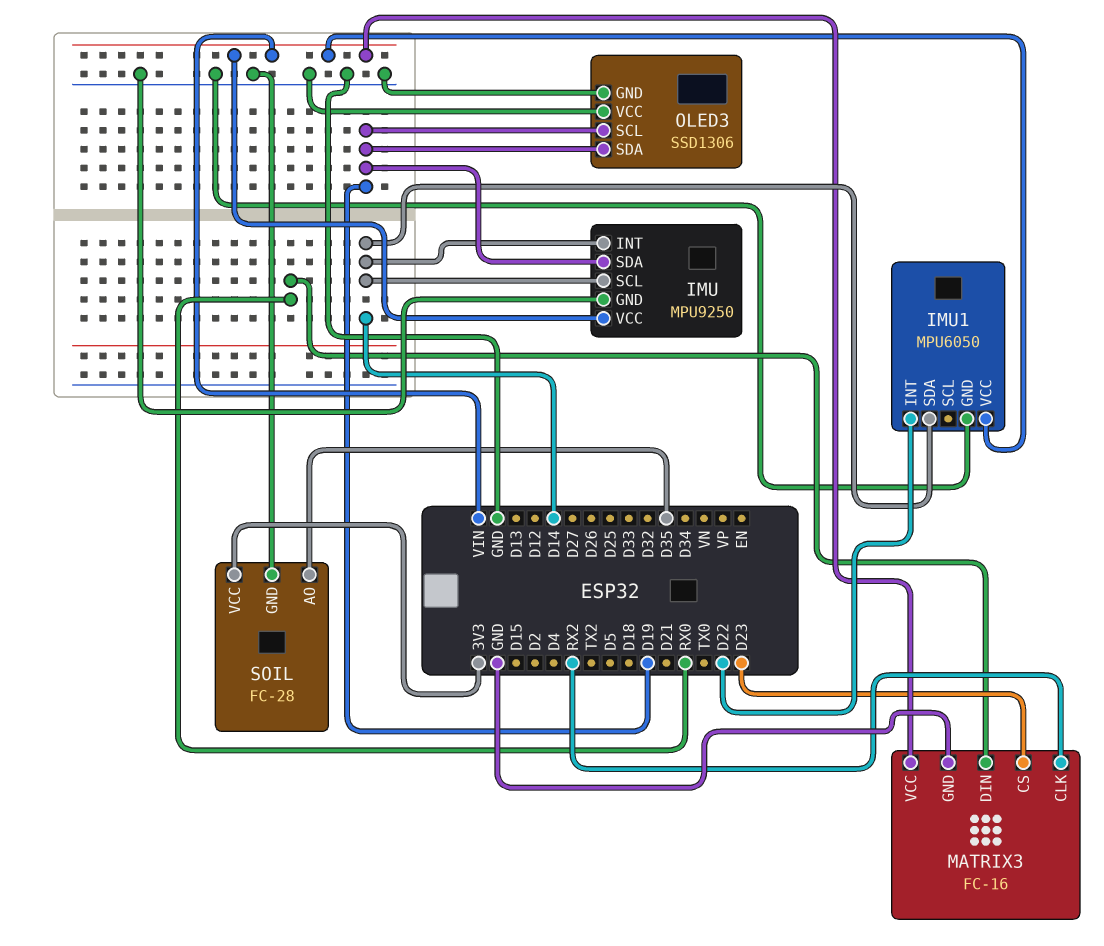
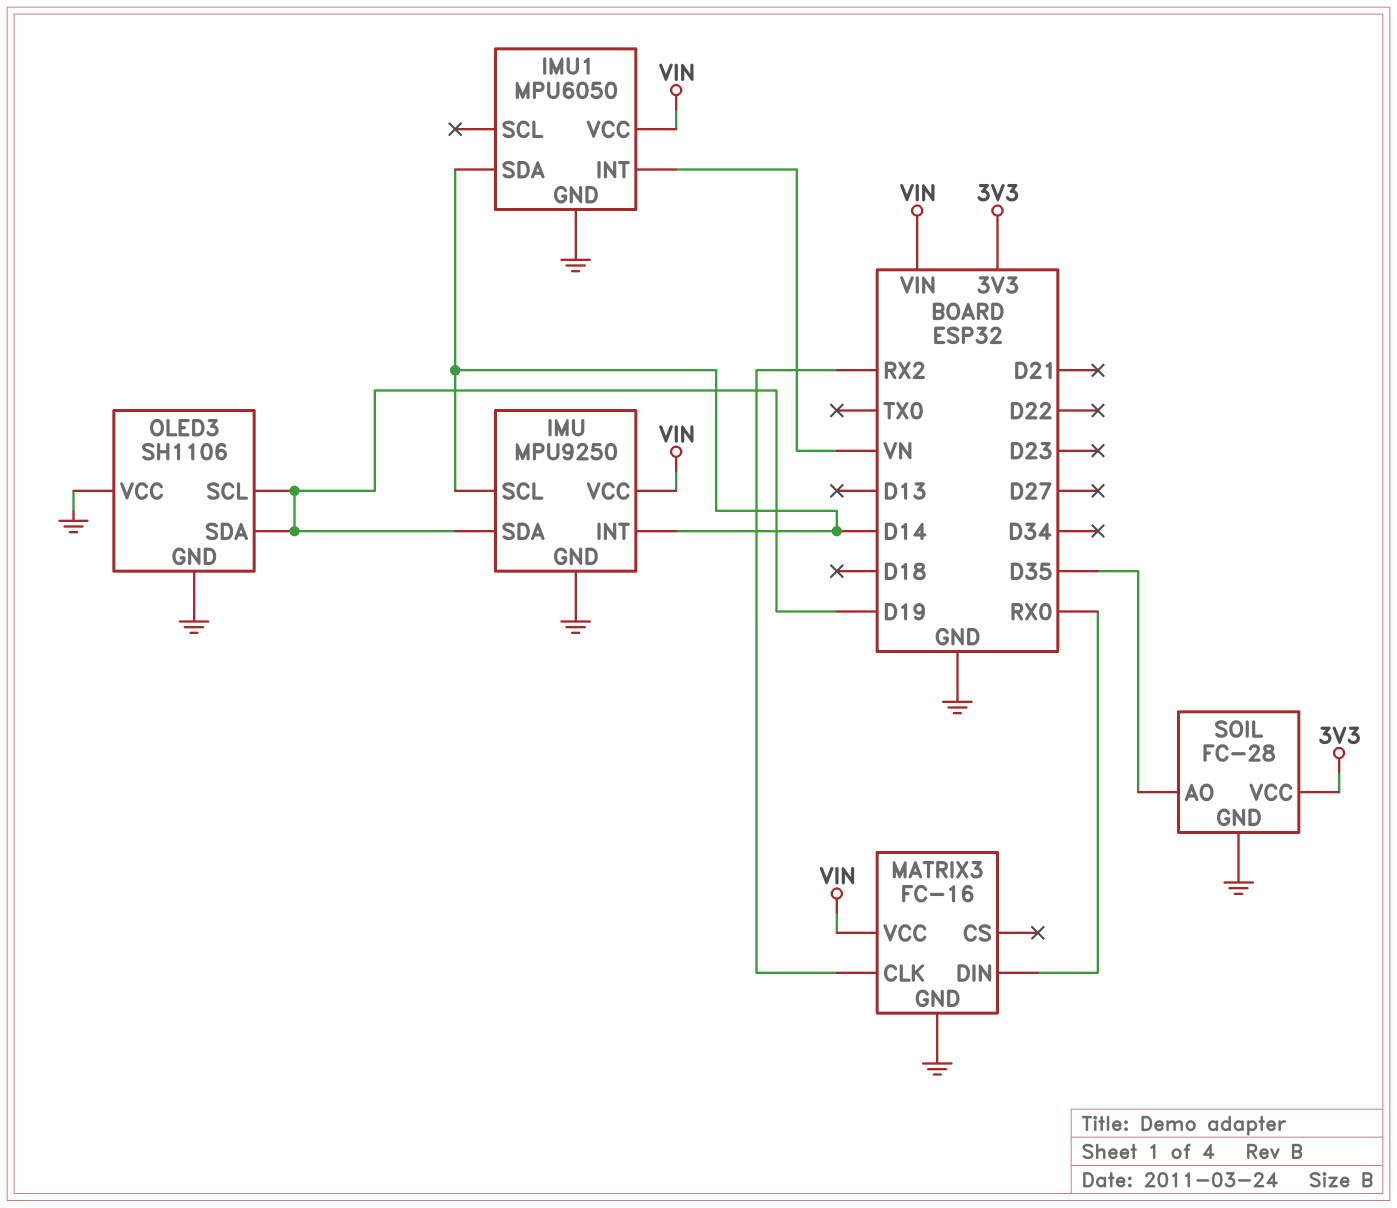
IMU1 pin INT: D22 -> VN
MATRIX3 pin CS: D23 -> none
OLED3: SSD1306 -> SH1106

